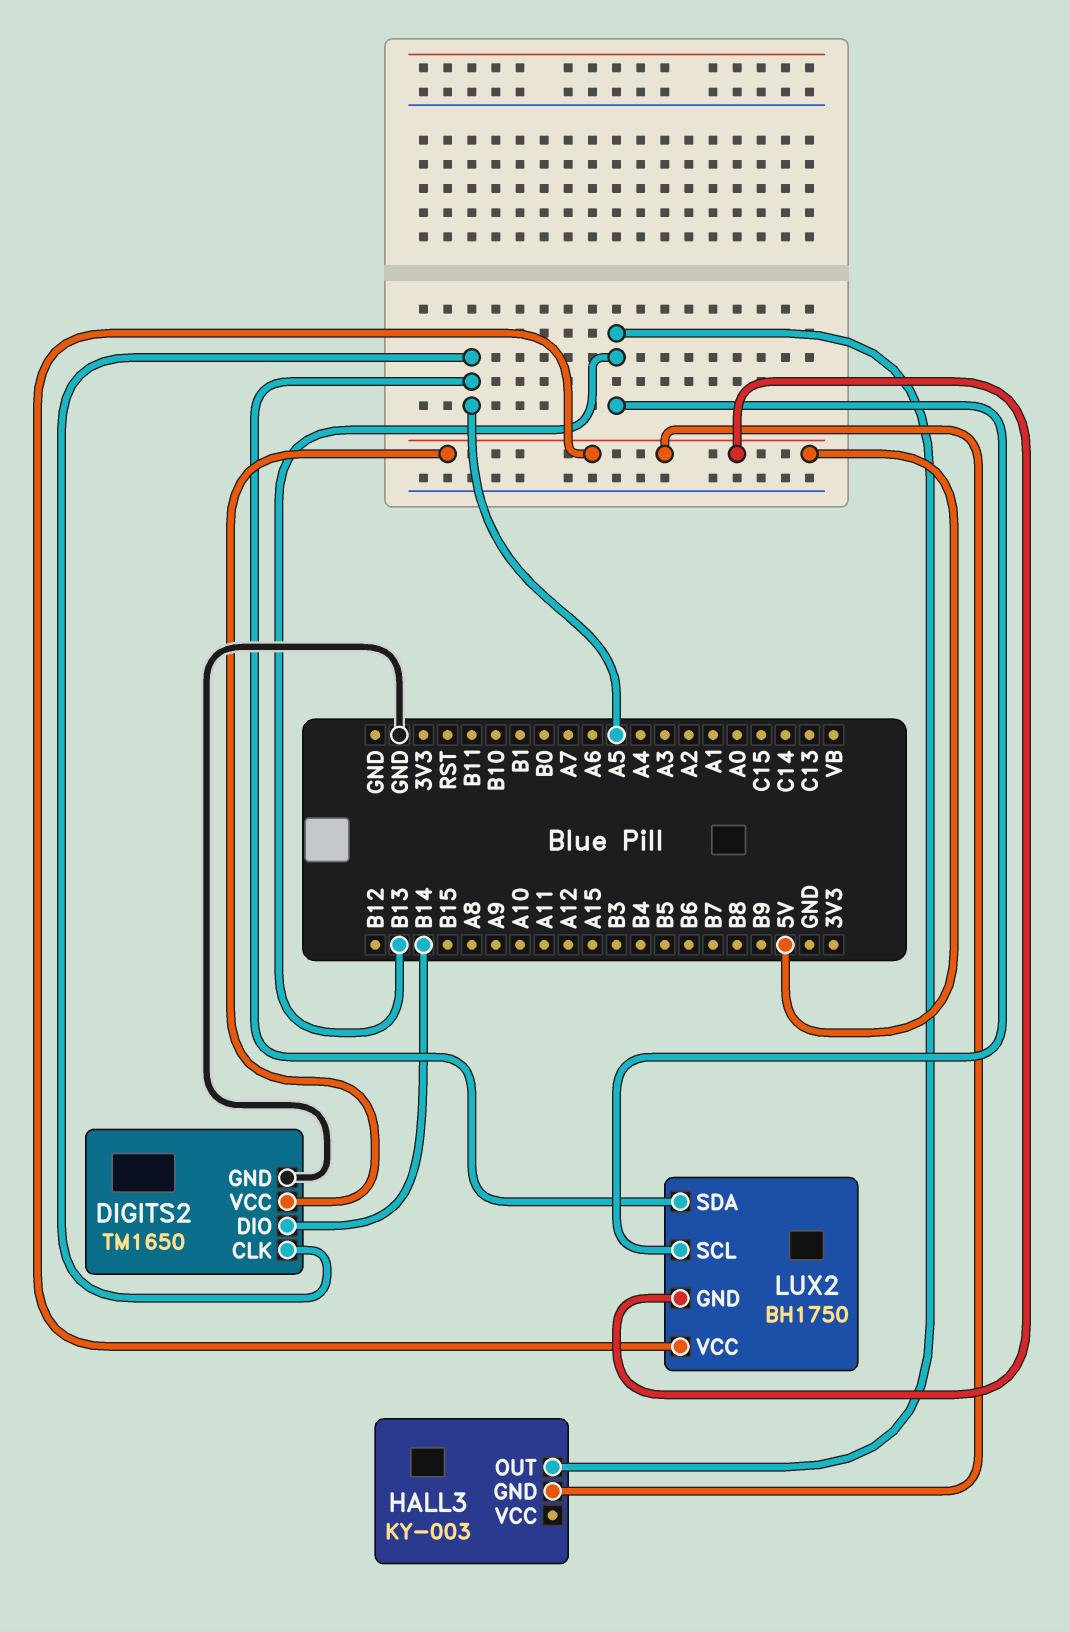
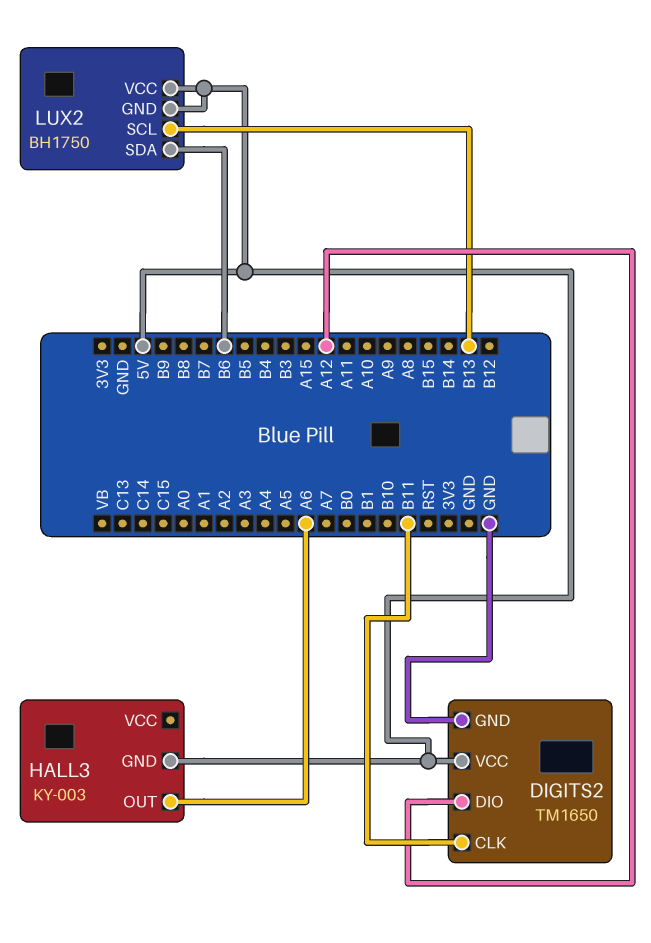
DIGITS2 pin CLK: A5 -> B11
DIGITS2 pin DIO: B14 -> A12
HALL3 pin OUT: B13 -> A6
LUX2 pin SDA: A5 -> B6

